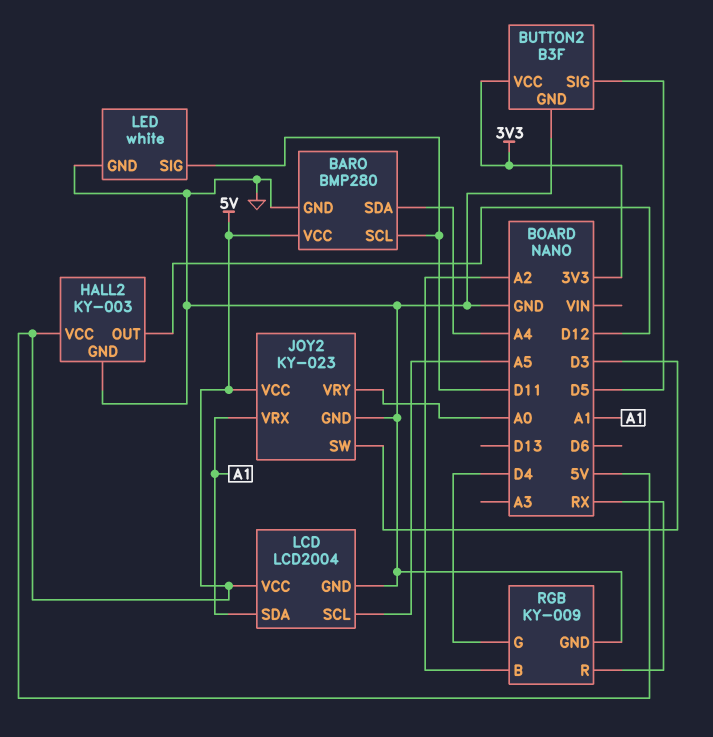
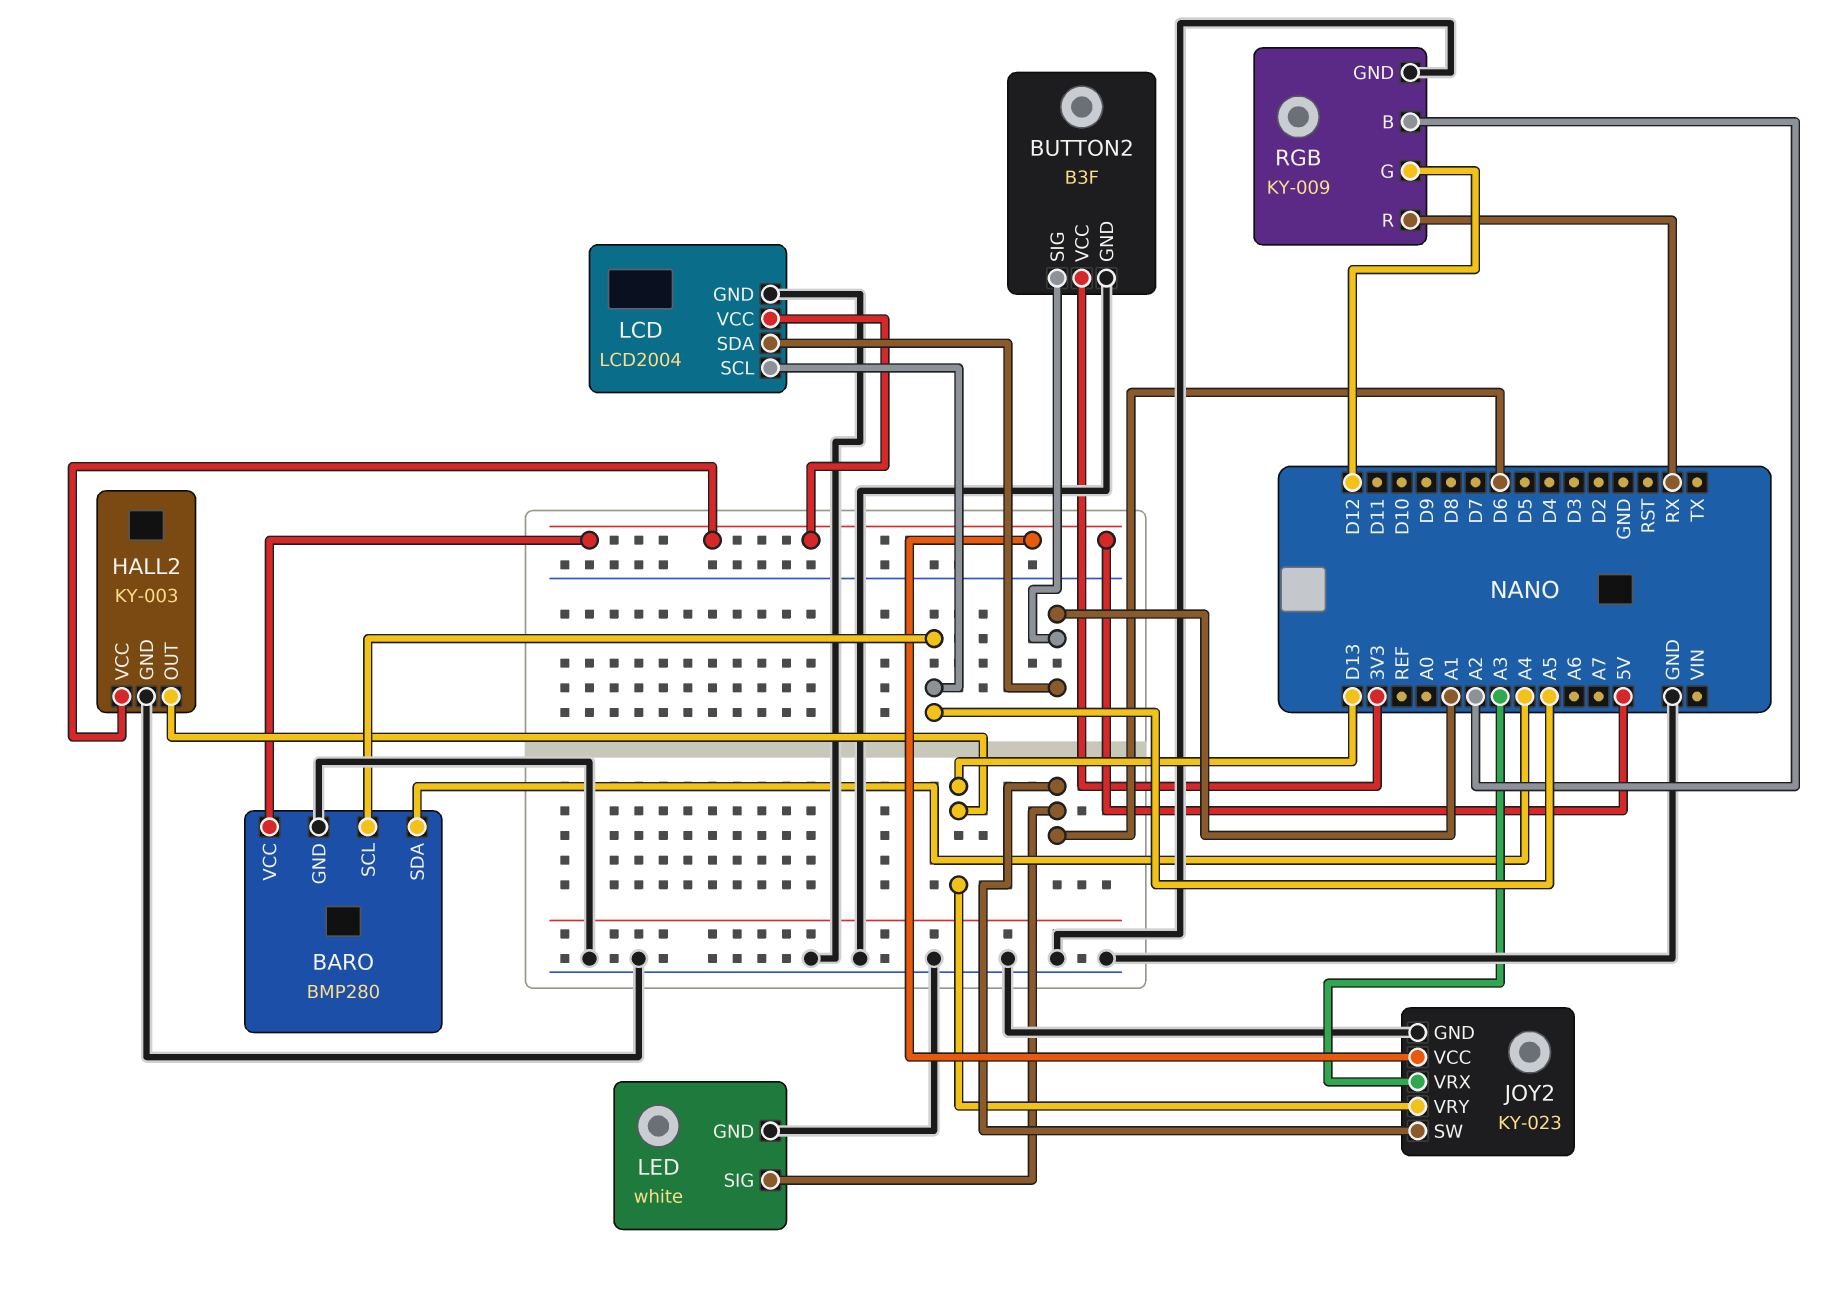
BARO pin SCL: D11 -> A5
BUTTON2 pin SIG: D5 -> A1
HALL2 pin OUT: D12 -> D13
JOY2 pin SW: D3 -> D6
JOY2 pin VRX: A1 -> A3
JOY2 pin VRY: A0 -> D13
LED pin SIG: D11 -> D6
RGB pin G: D4 -> D12

